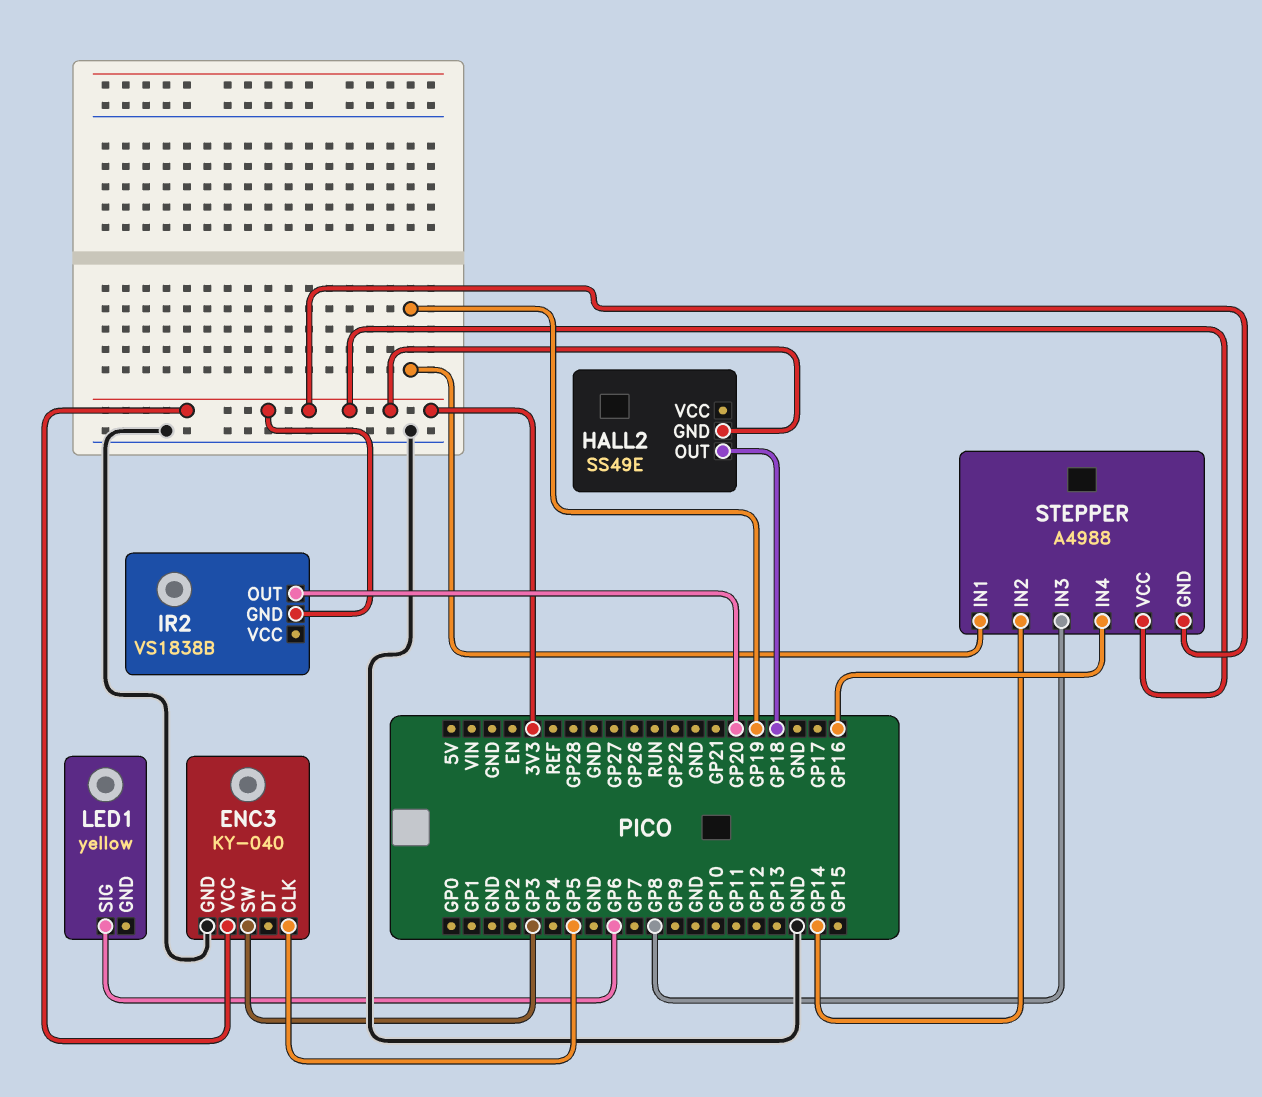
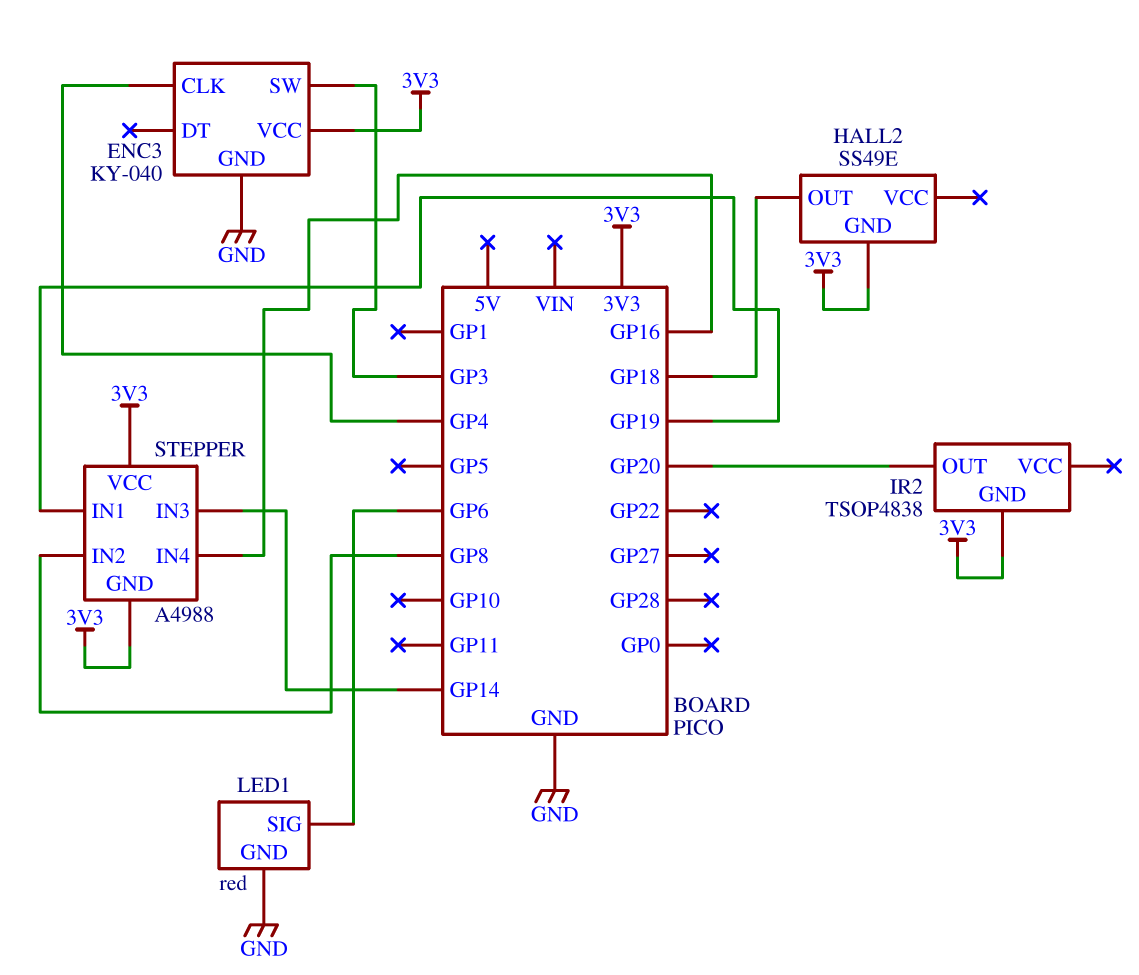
ENC3 pin CLK: GP5 -> GP4
IR2: VS1838B -> TSOP4838
LED1: yellow -> red
LED1 pin GND: none -> GND
STEPPER pin IN2: GP14 -> GP8
STEPPER pin IN3: GP8 -> GP14

